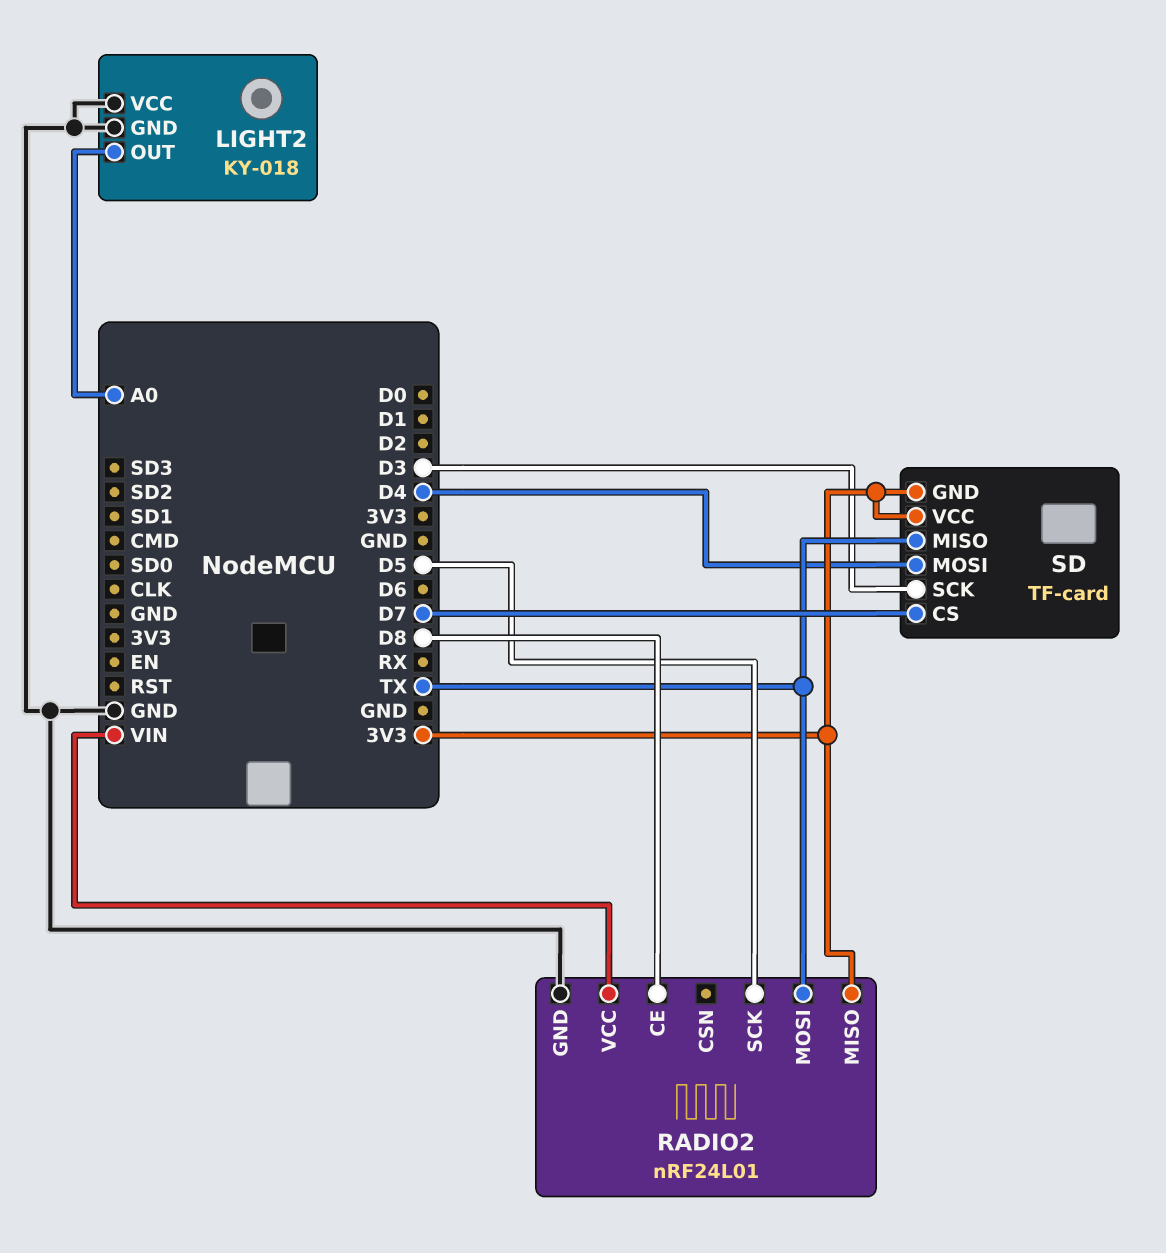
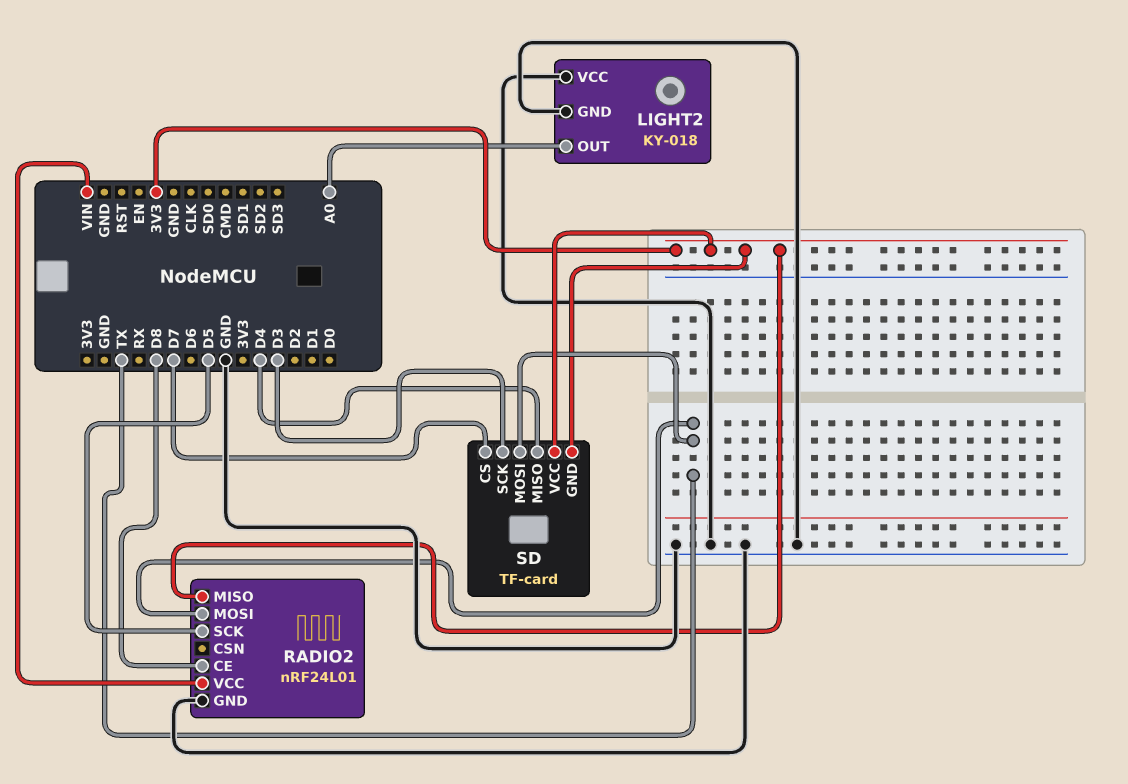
SD pin MISO: TX -> D4
SD pin MOSI: D4 -> TX

